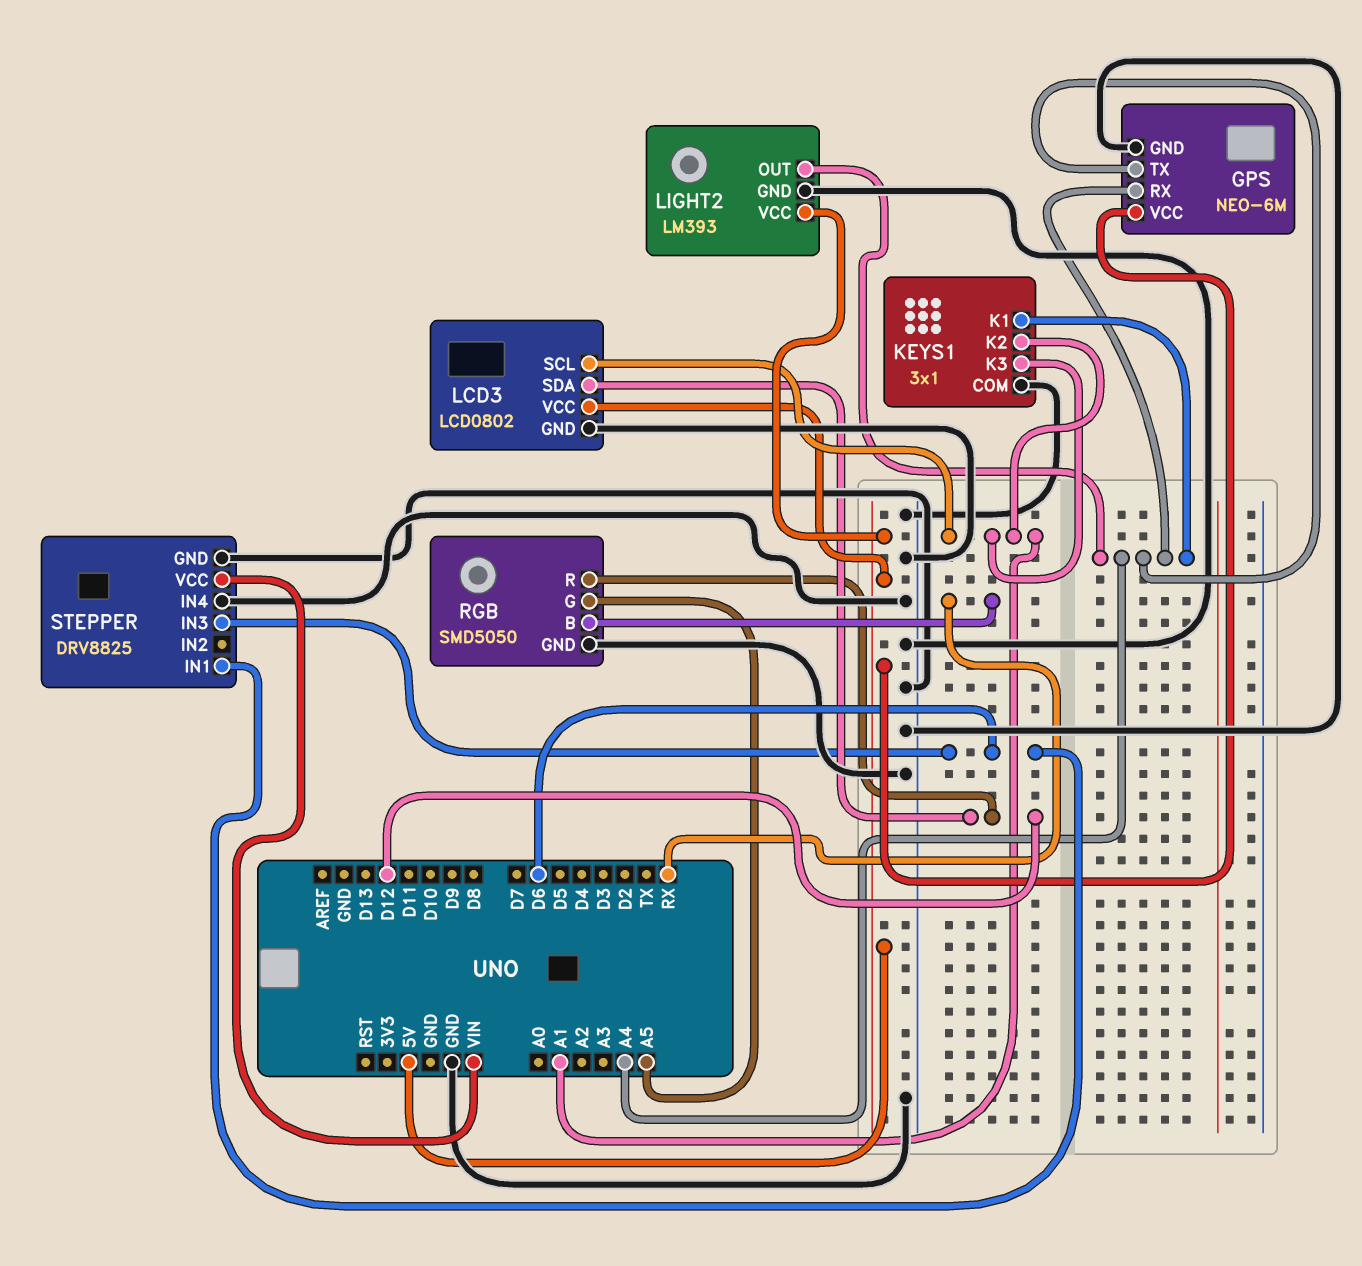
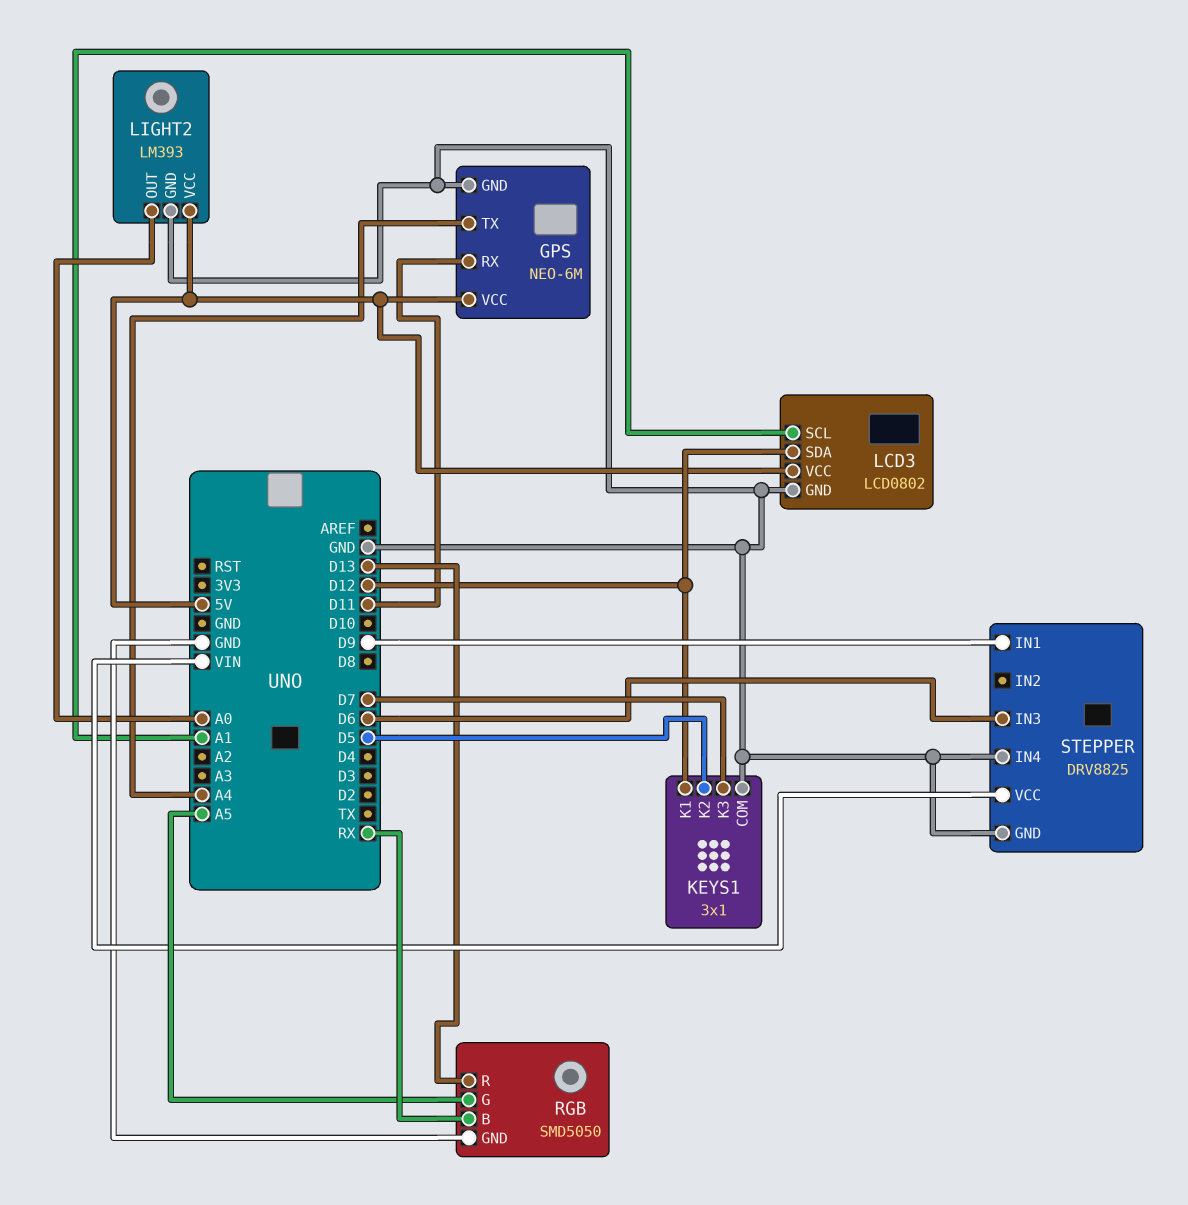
GPS pin RX: A4 -> D11
KEYS1 pin K1: A4 -> D12
KEYS1 pin K2: A1 -> D5
KEYS1 pin K3: A1 -> D7
LIGHT2 pin OUT: A4 -> A0
RGB pin R: D12 -> D13
STEPPER pin IN1: D6 -> D9

